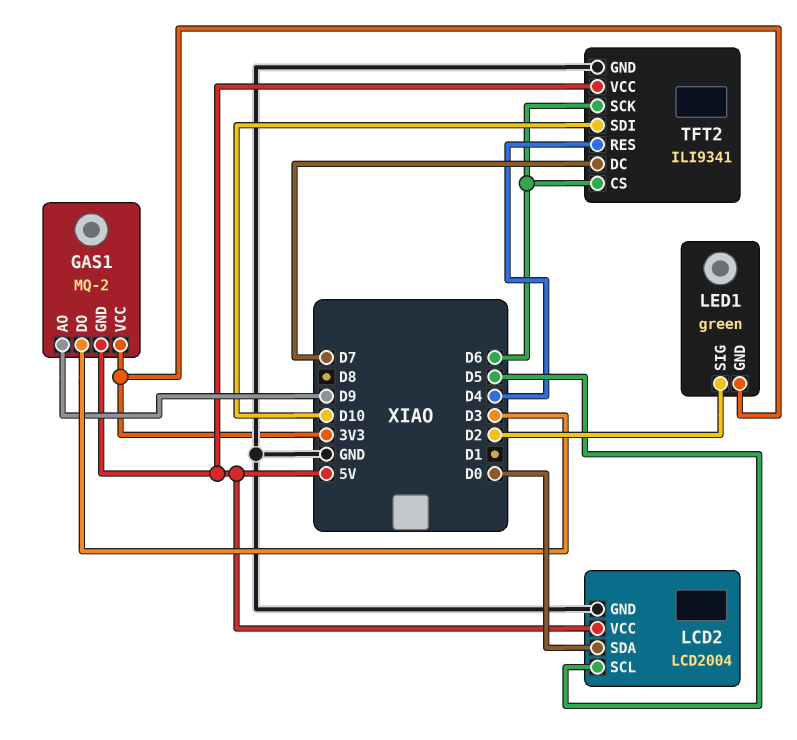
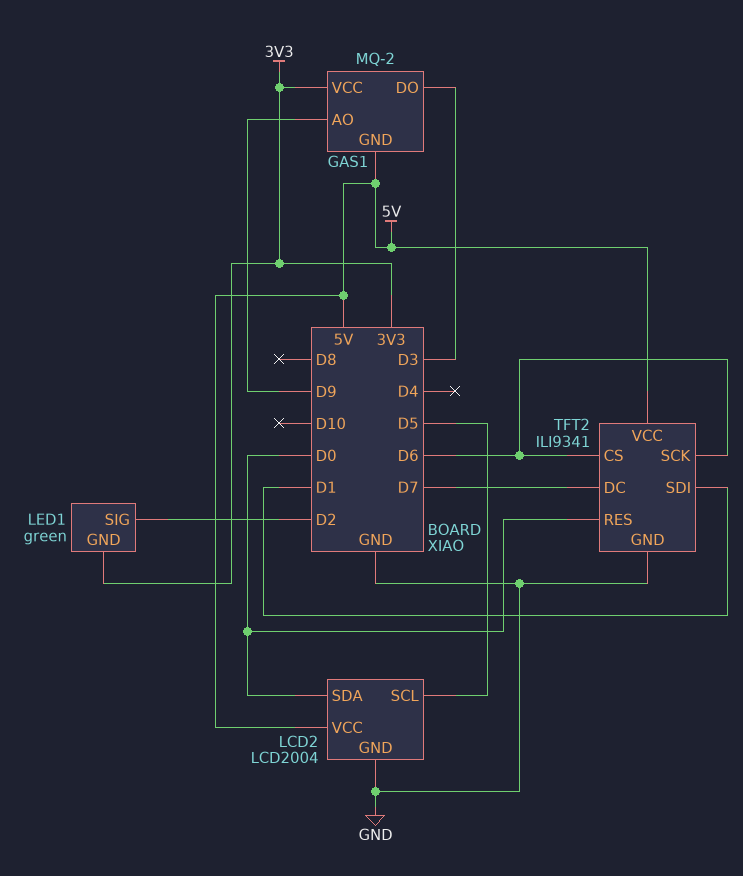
TFT2 pin RES: D4 -> D0
TFT2 pin SDI: D10 -> D1

